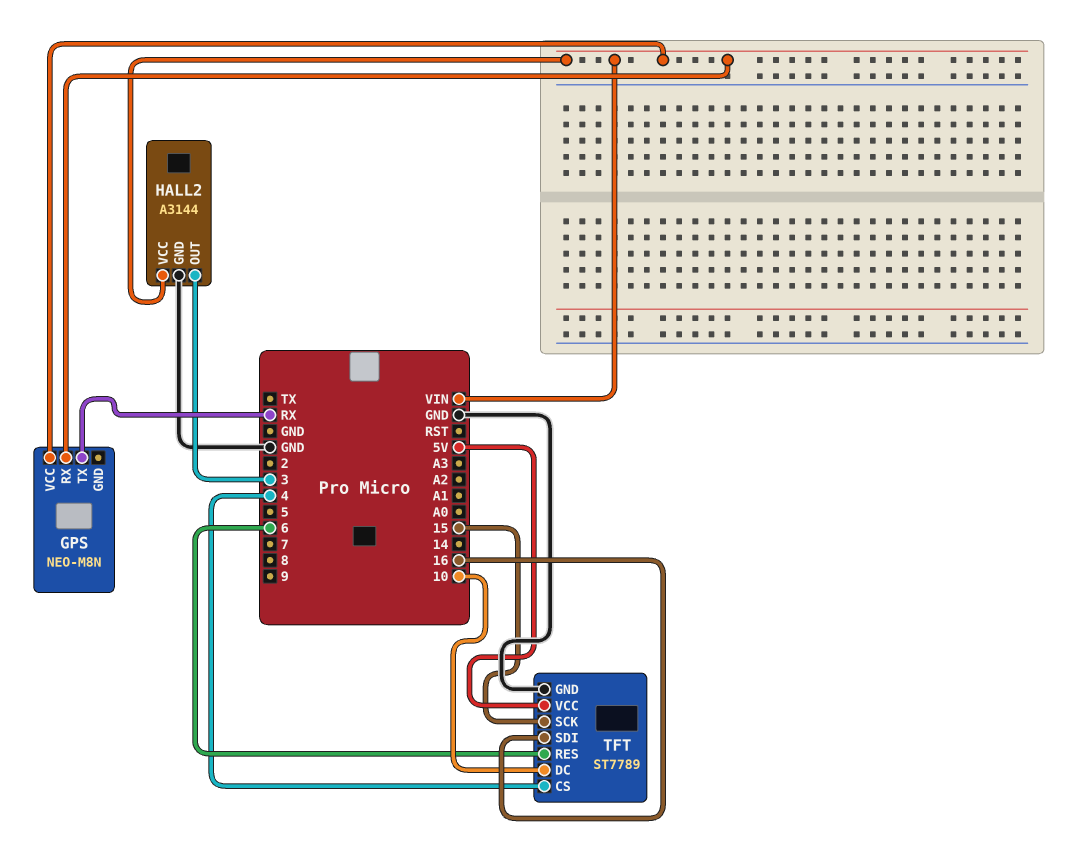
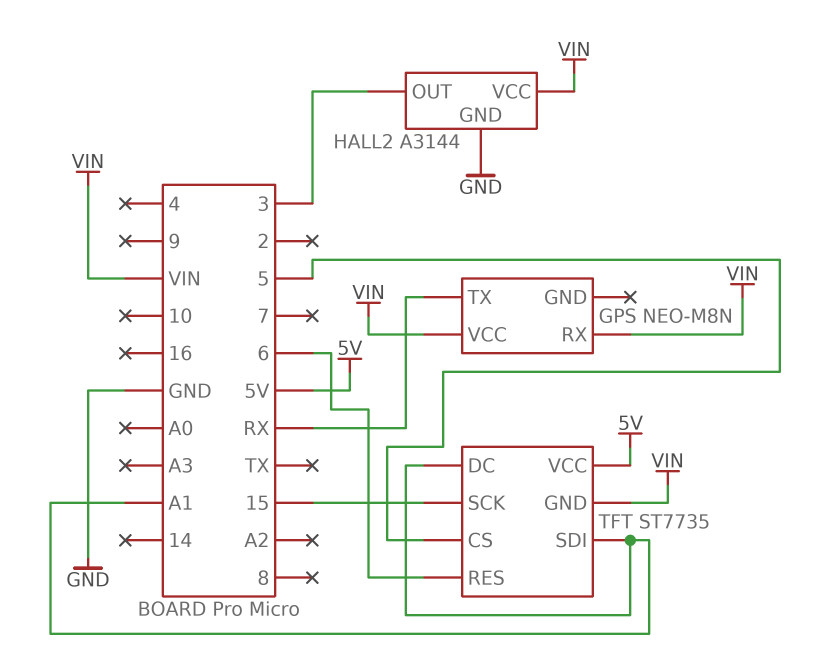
TFT: ST7789 -> ST7735
TFT pin CS: 4 -> 5
TFT pin DC: 10 -> A1
TFT pin GND: GND -> VIN
TFT pin SDI: 16 -> A1

